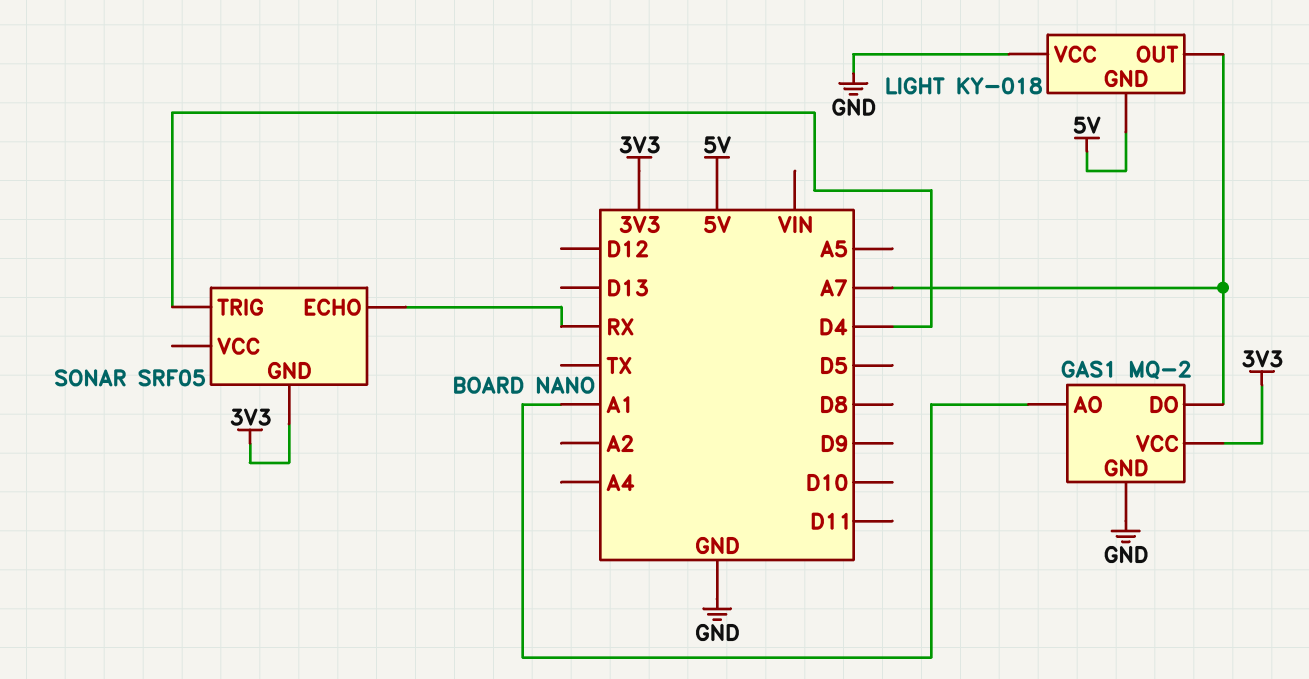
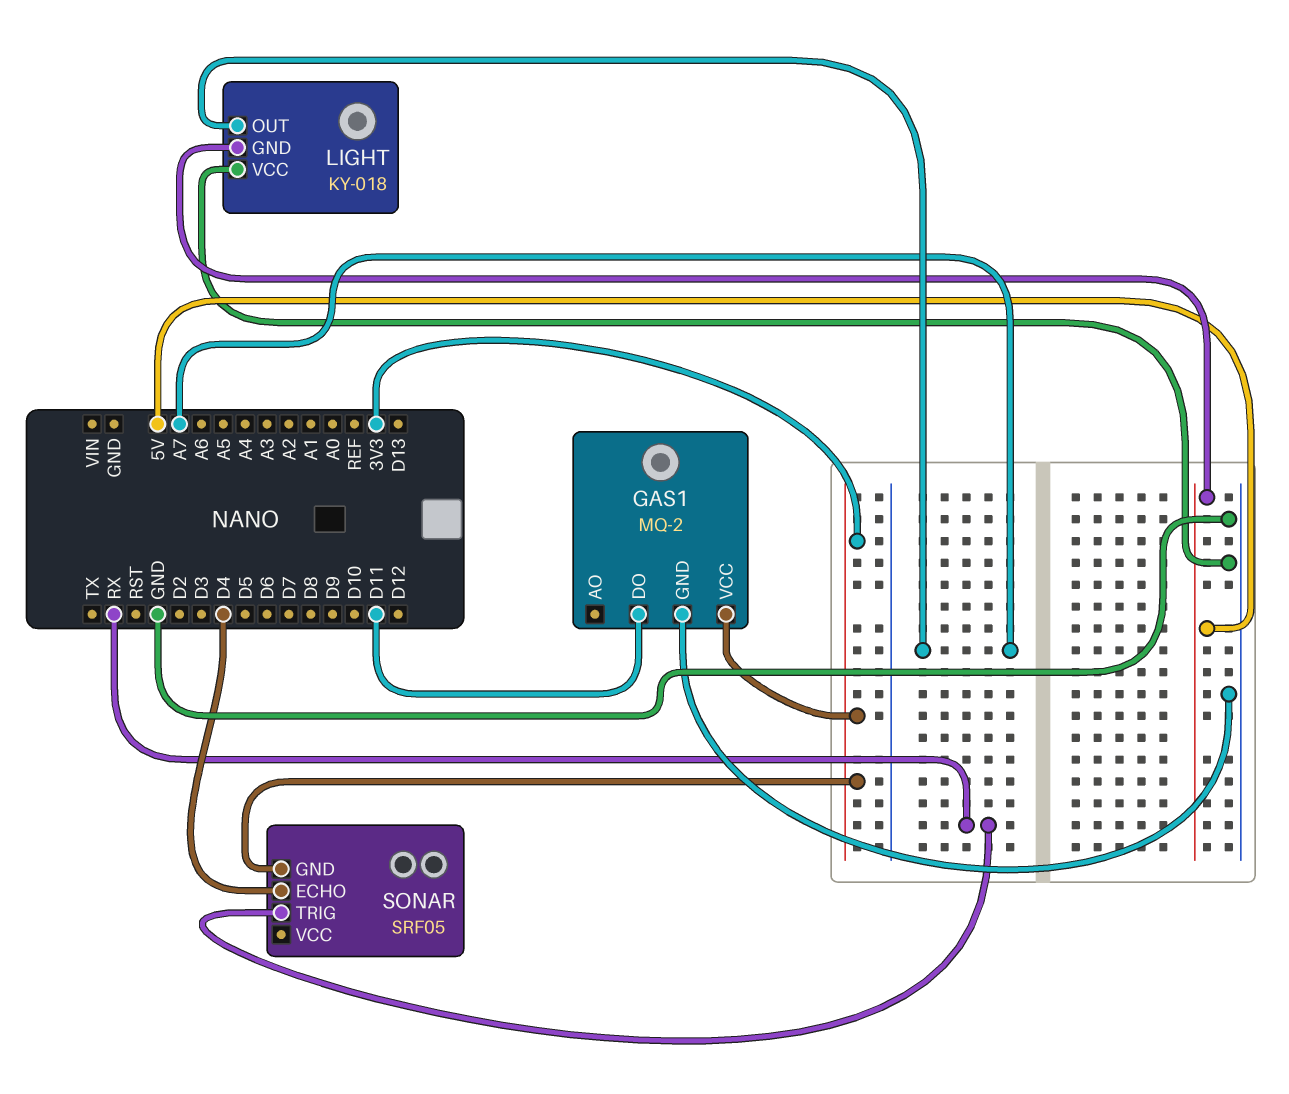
GAS1 pin AO: A1 -> none
GAS1 pin DO: A7 -> D11
SONAR pin ECHO: RX -> D4
SONAR pin TRIG: D4 -> RX

